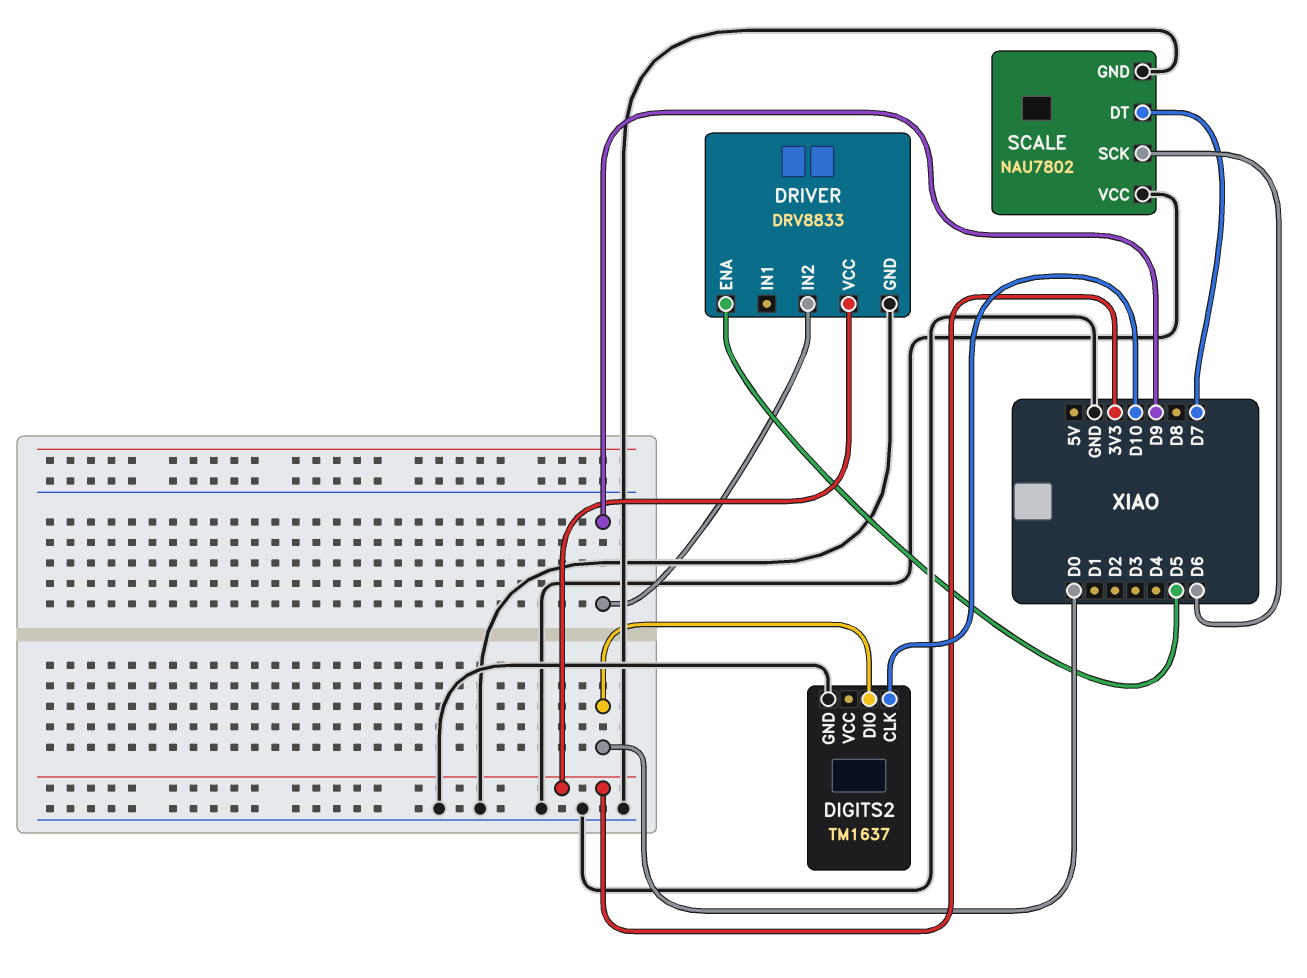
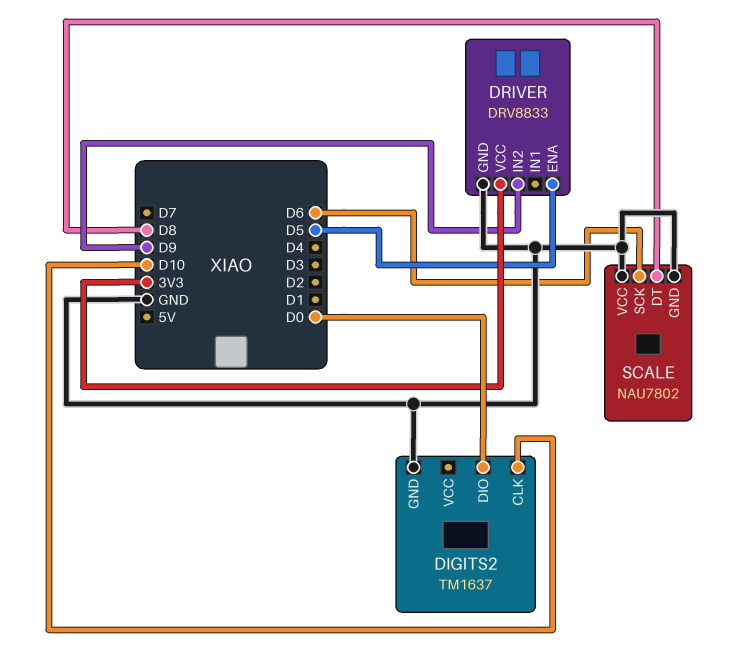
SCALE pin DT: D7 -> D8

